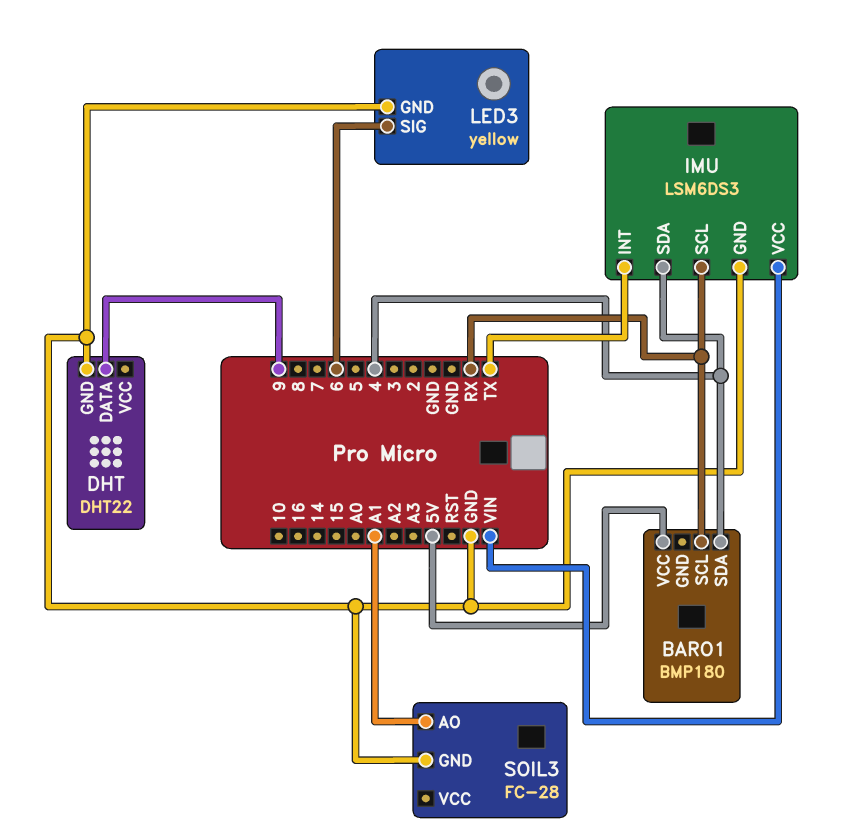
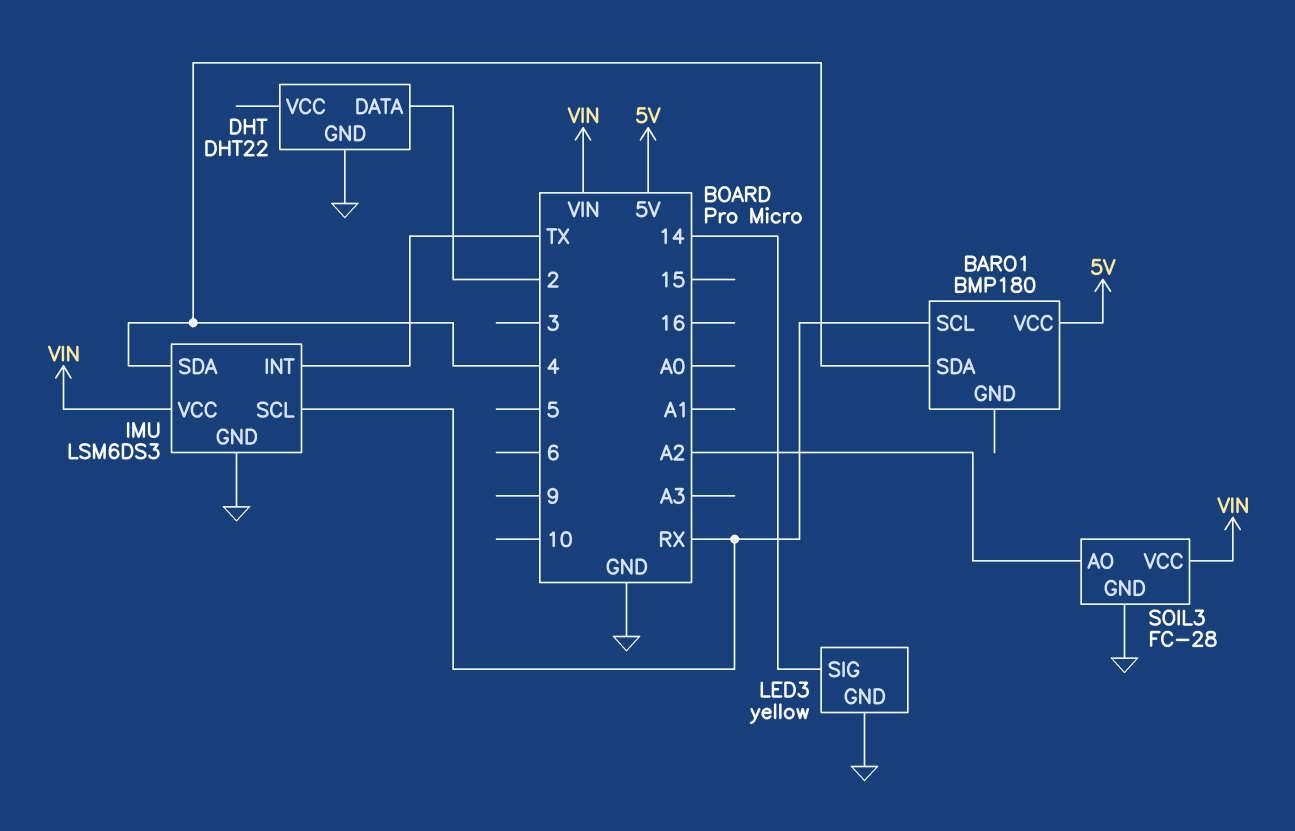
DHT pin DATA: 9 -> 2
LED3 pin SIG: 6 -> 14
SOIL3 pin AO: A1 -> A2
SOIL3 pin VCC: none -> VIN

